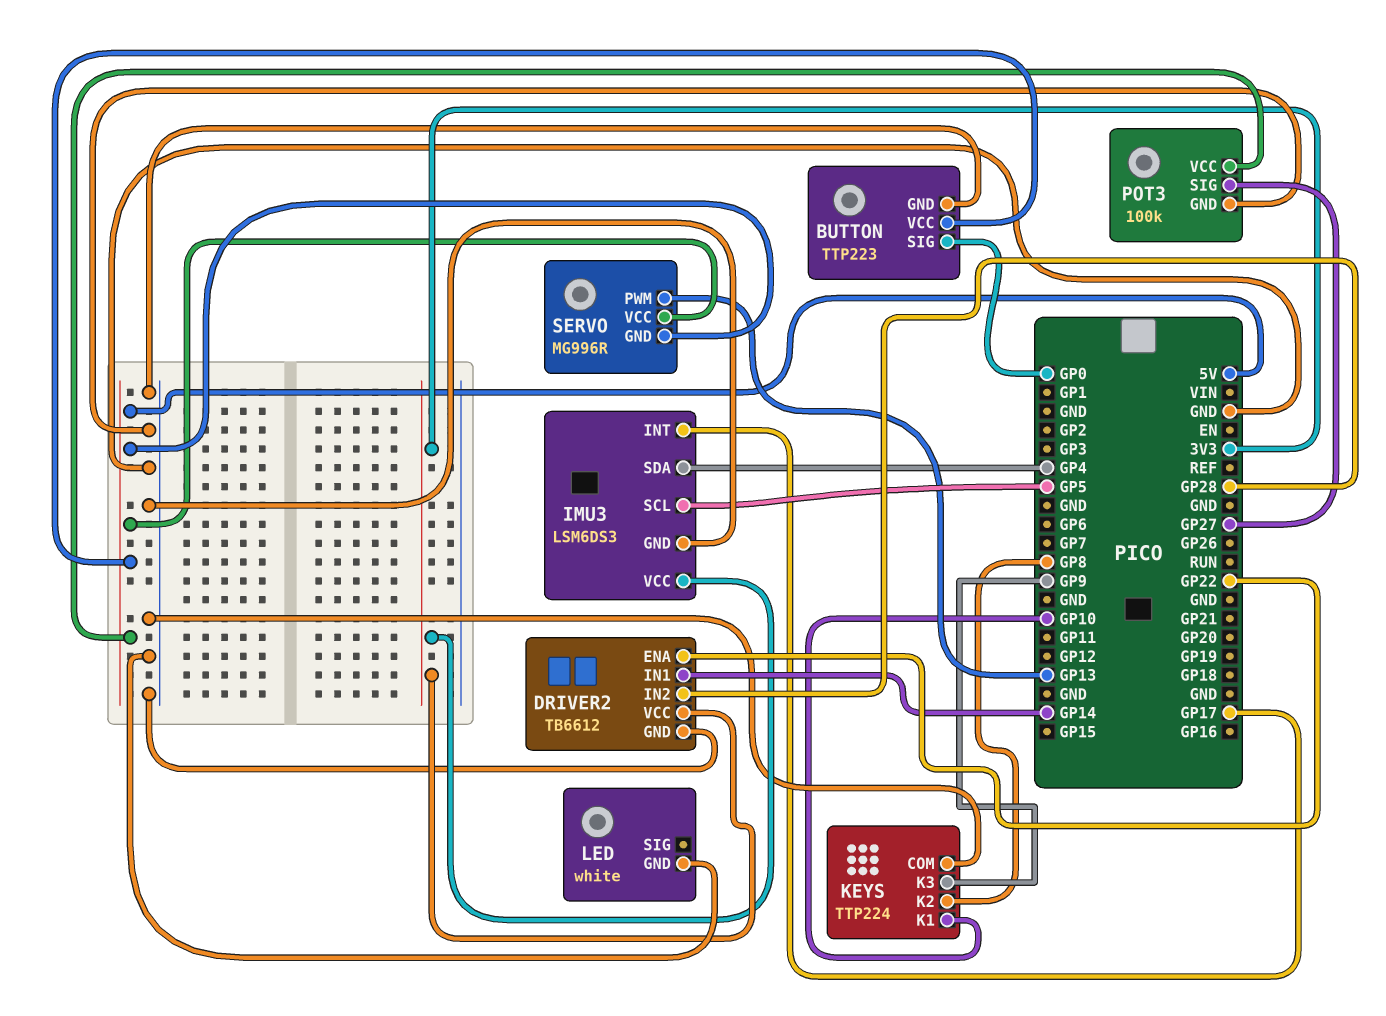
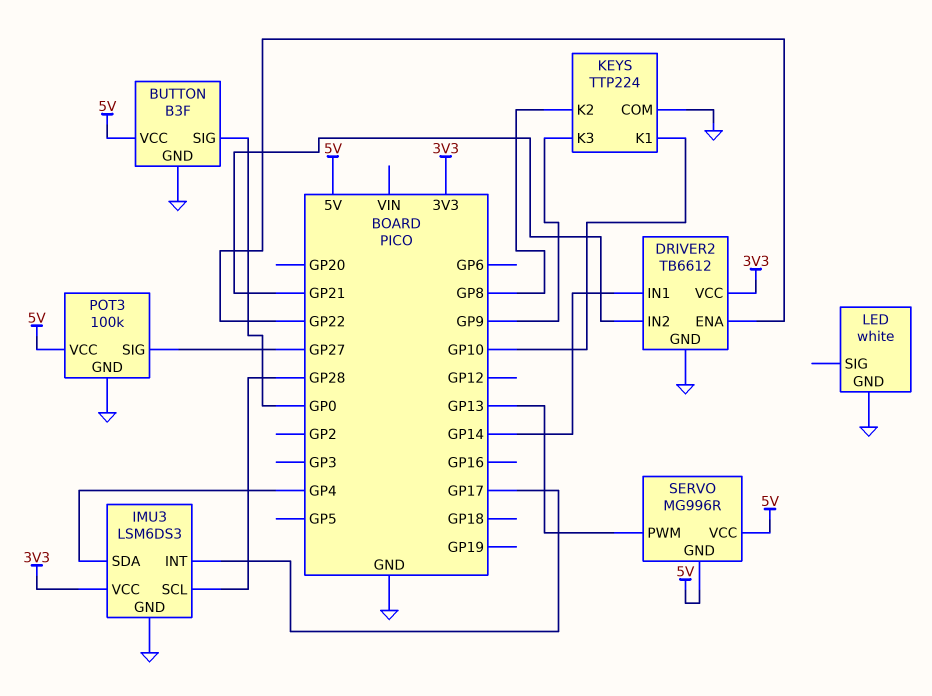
BUTTON: TTP223 -> B3F
DRIVER2 pin IN2: GP28 -> GP21
IMU3 pin SCL: GP5 -> GP28

